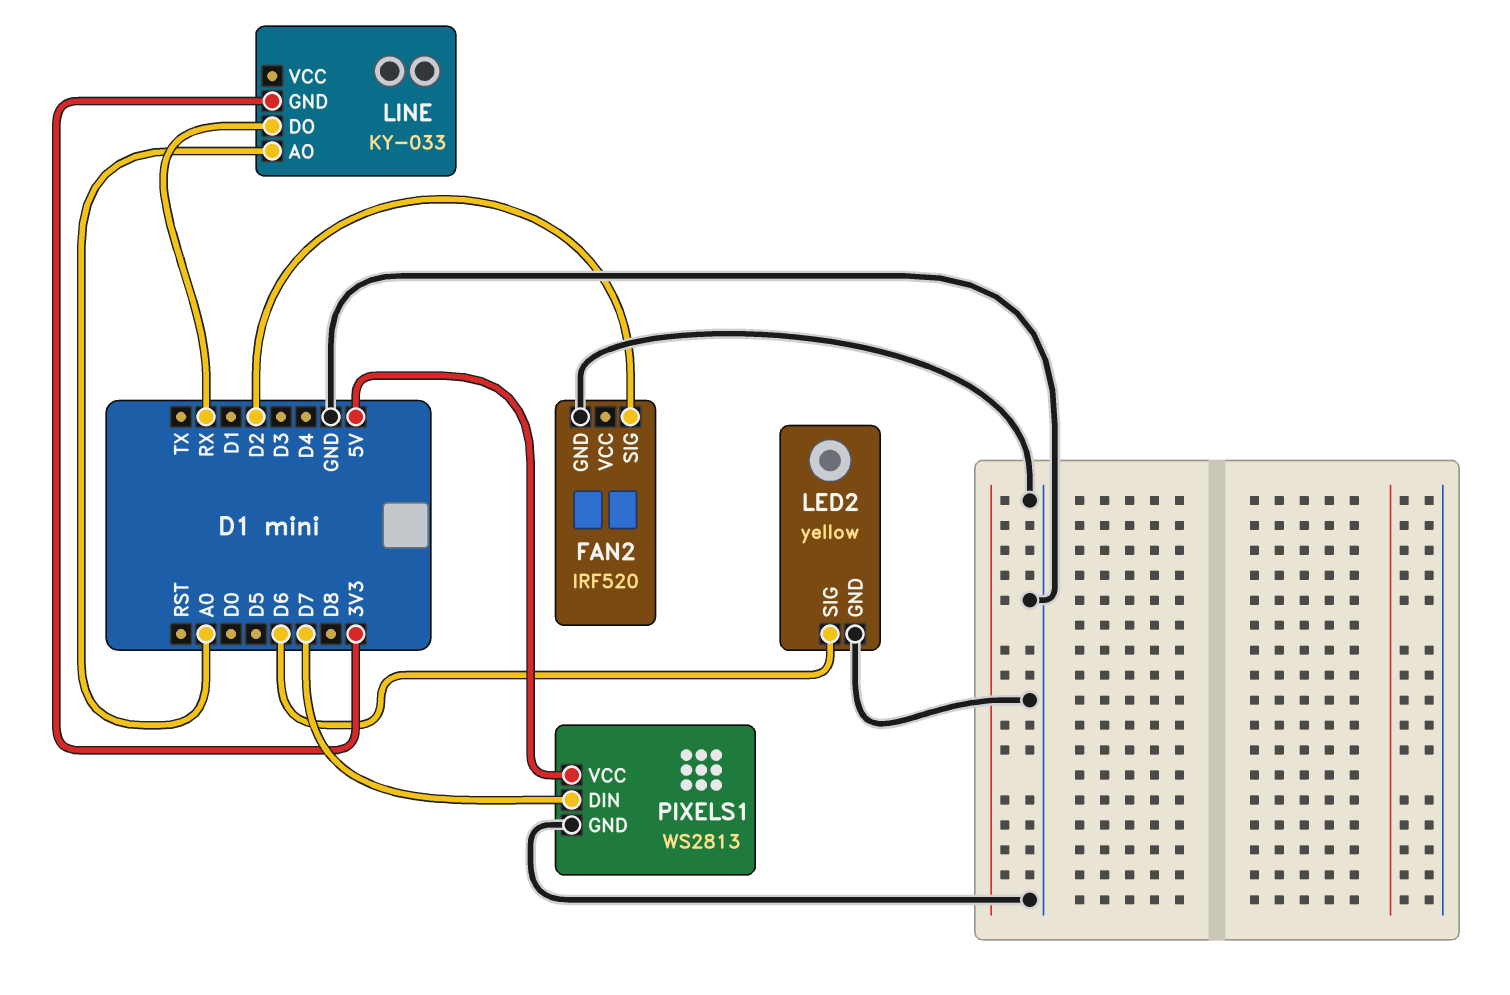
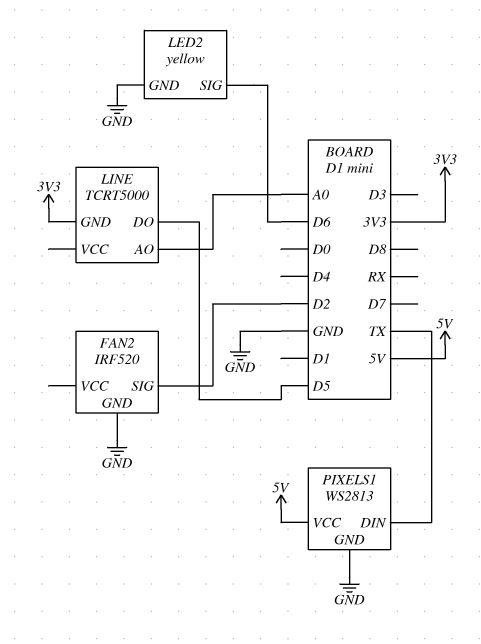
LINE: KY-033 -> TCRT5000
LINE pin DO: RX -> D5
PIXELS1 pin DIN: D7 -> TX

